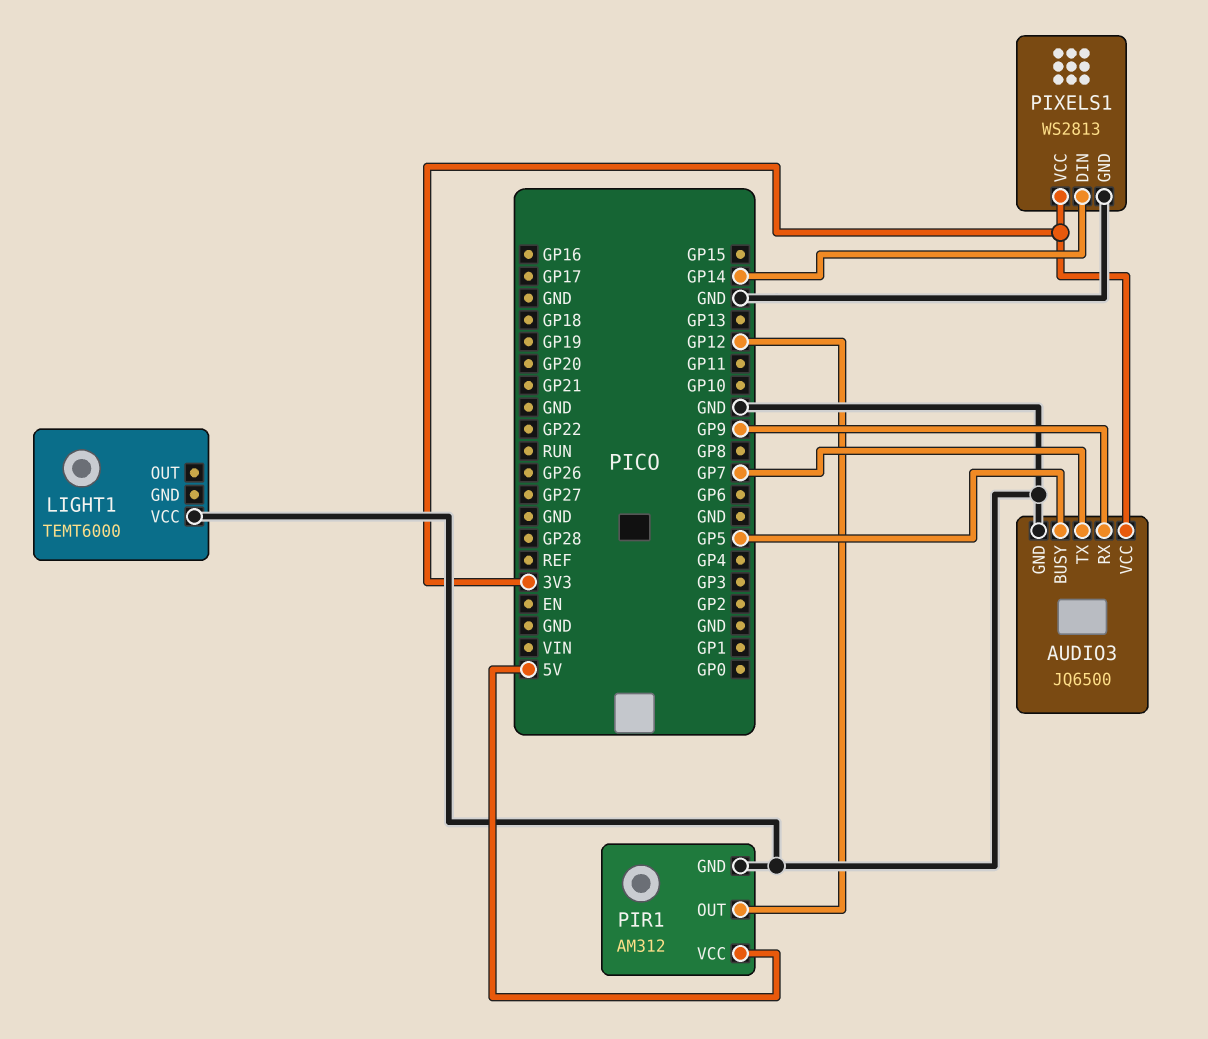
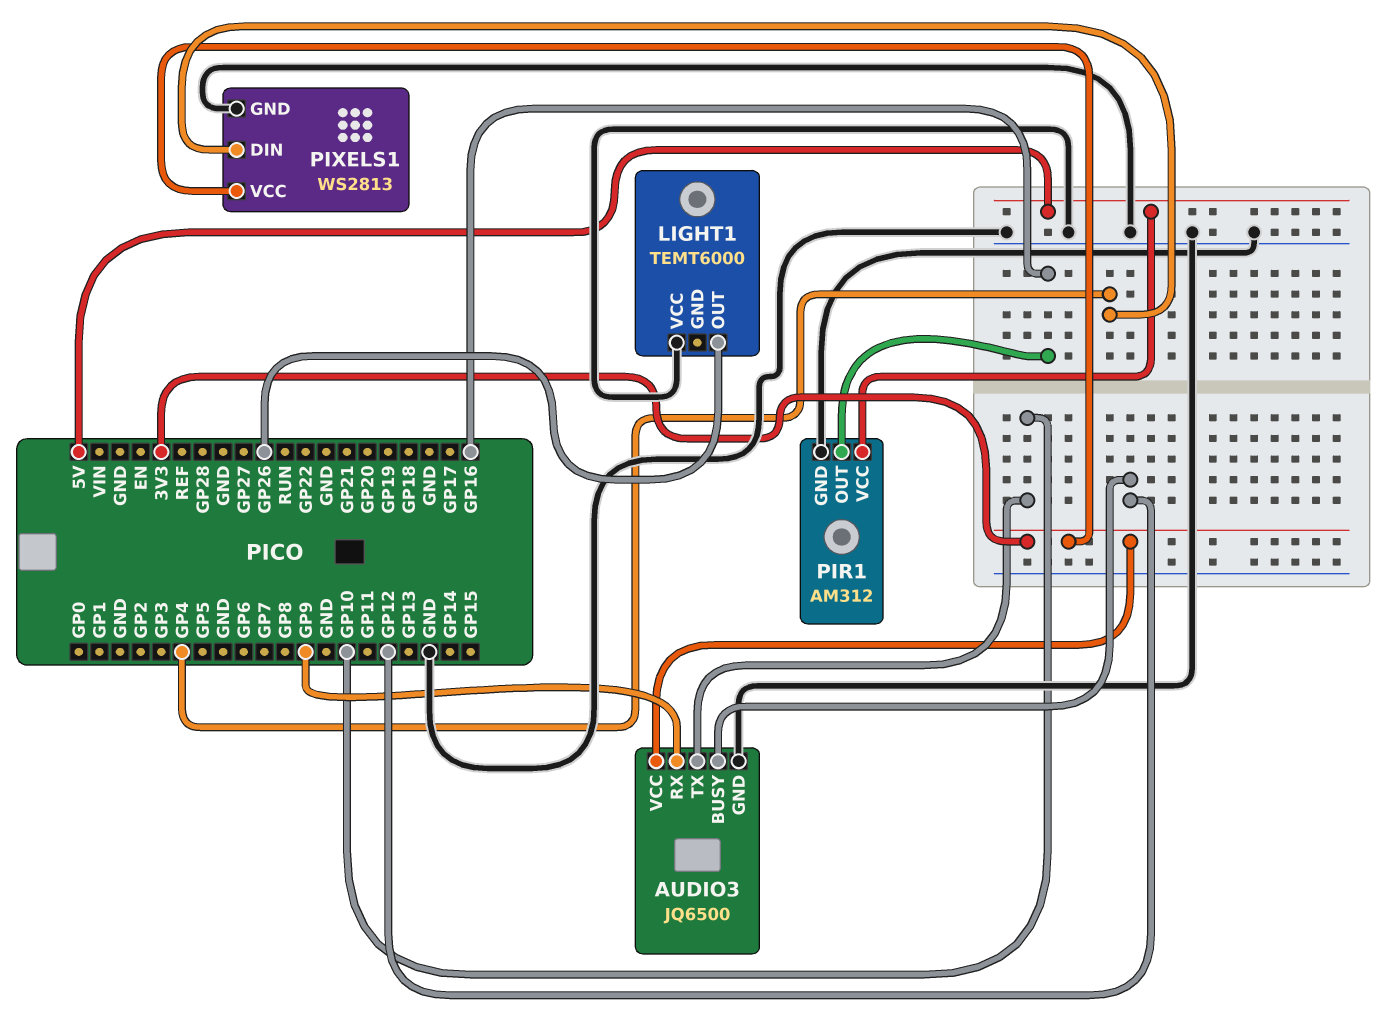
AUDIO3 pin BUSY: GP5 -> GP12
AUDIO3 pin TX: GP7 -> GP10
LIGHT1 pin OUT: none -> GP26
PIR1 pin OUT: GP12 -> GP16
PIXELS1 pin DIN: GP14 -> GP4

